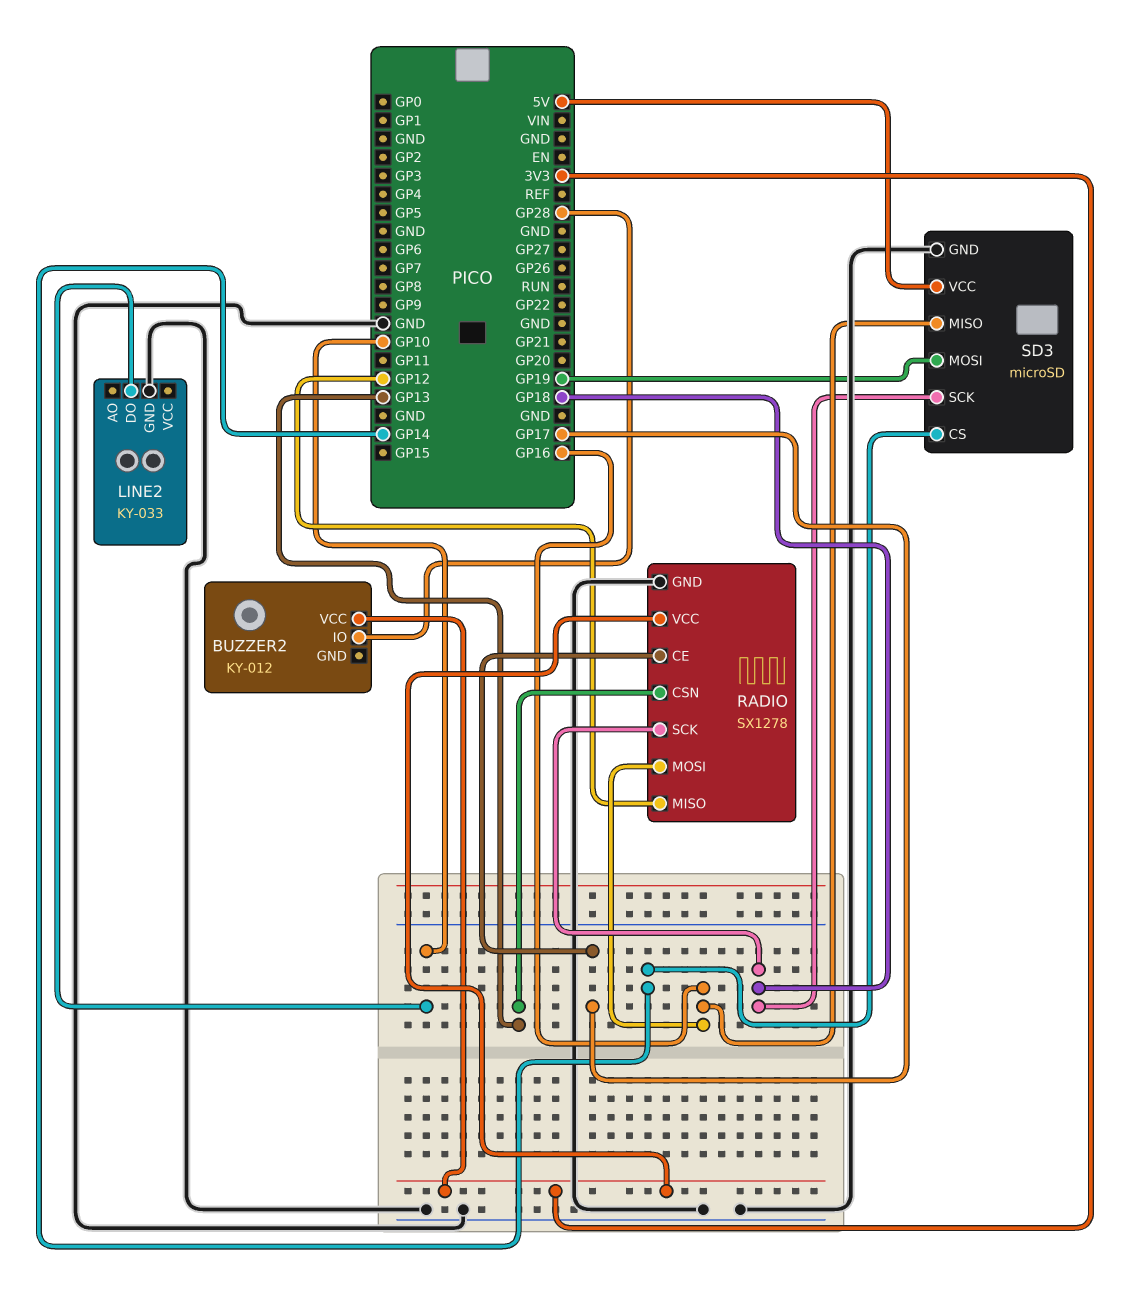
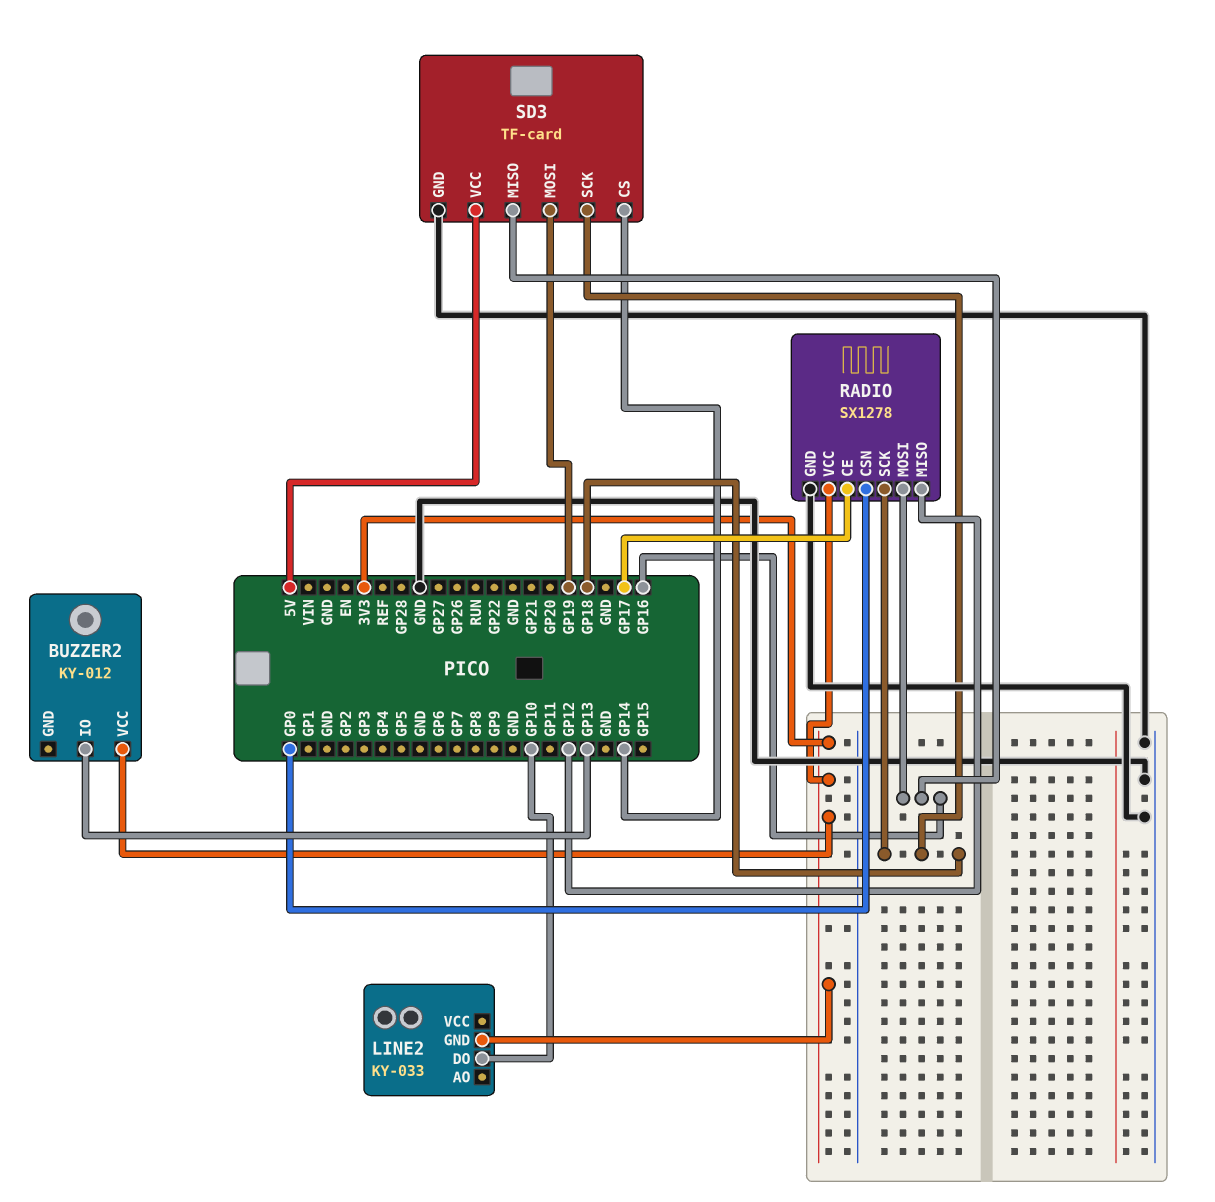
BUZZER2 pin IO: GP28 -> GP13
LINE2 pin GND: GND -> 3V3
RADIO pin CSN: GP13 -> GP0
SD3: microSD -> TF-card

